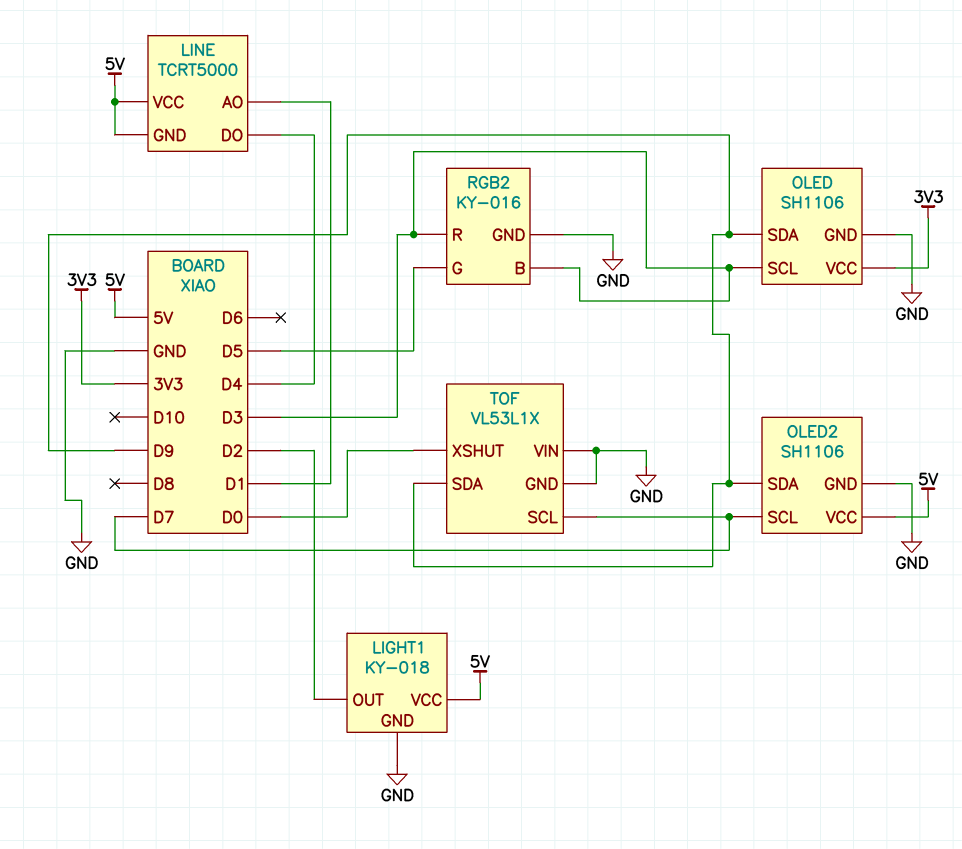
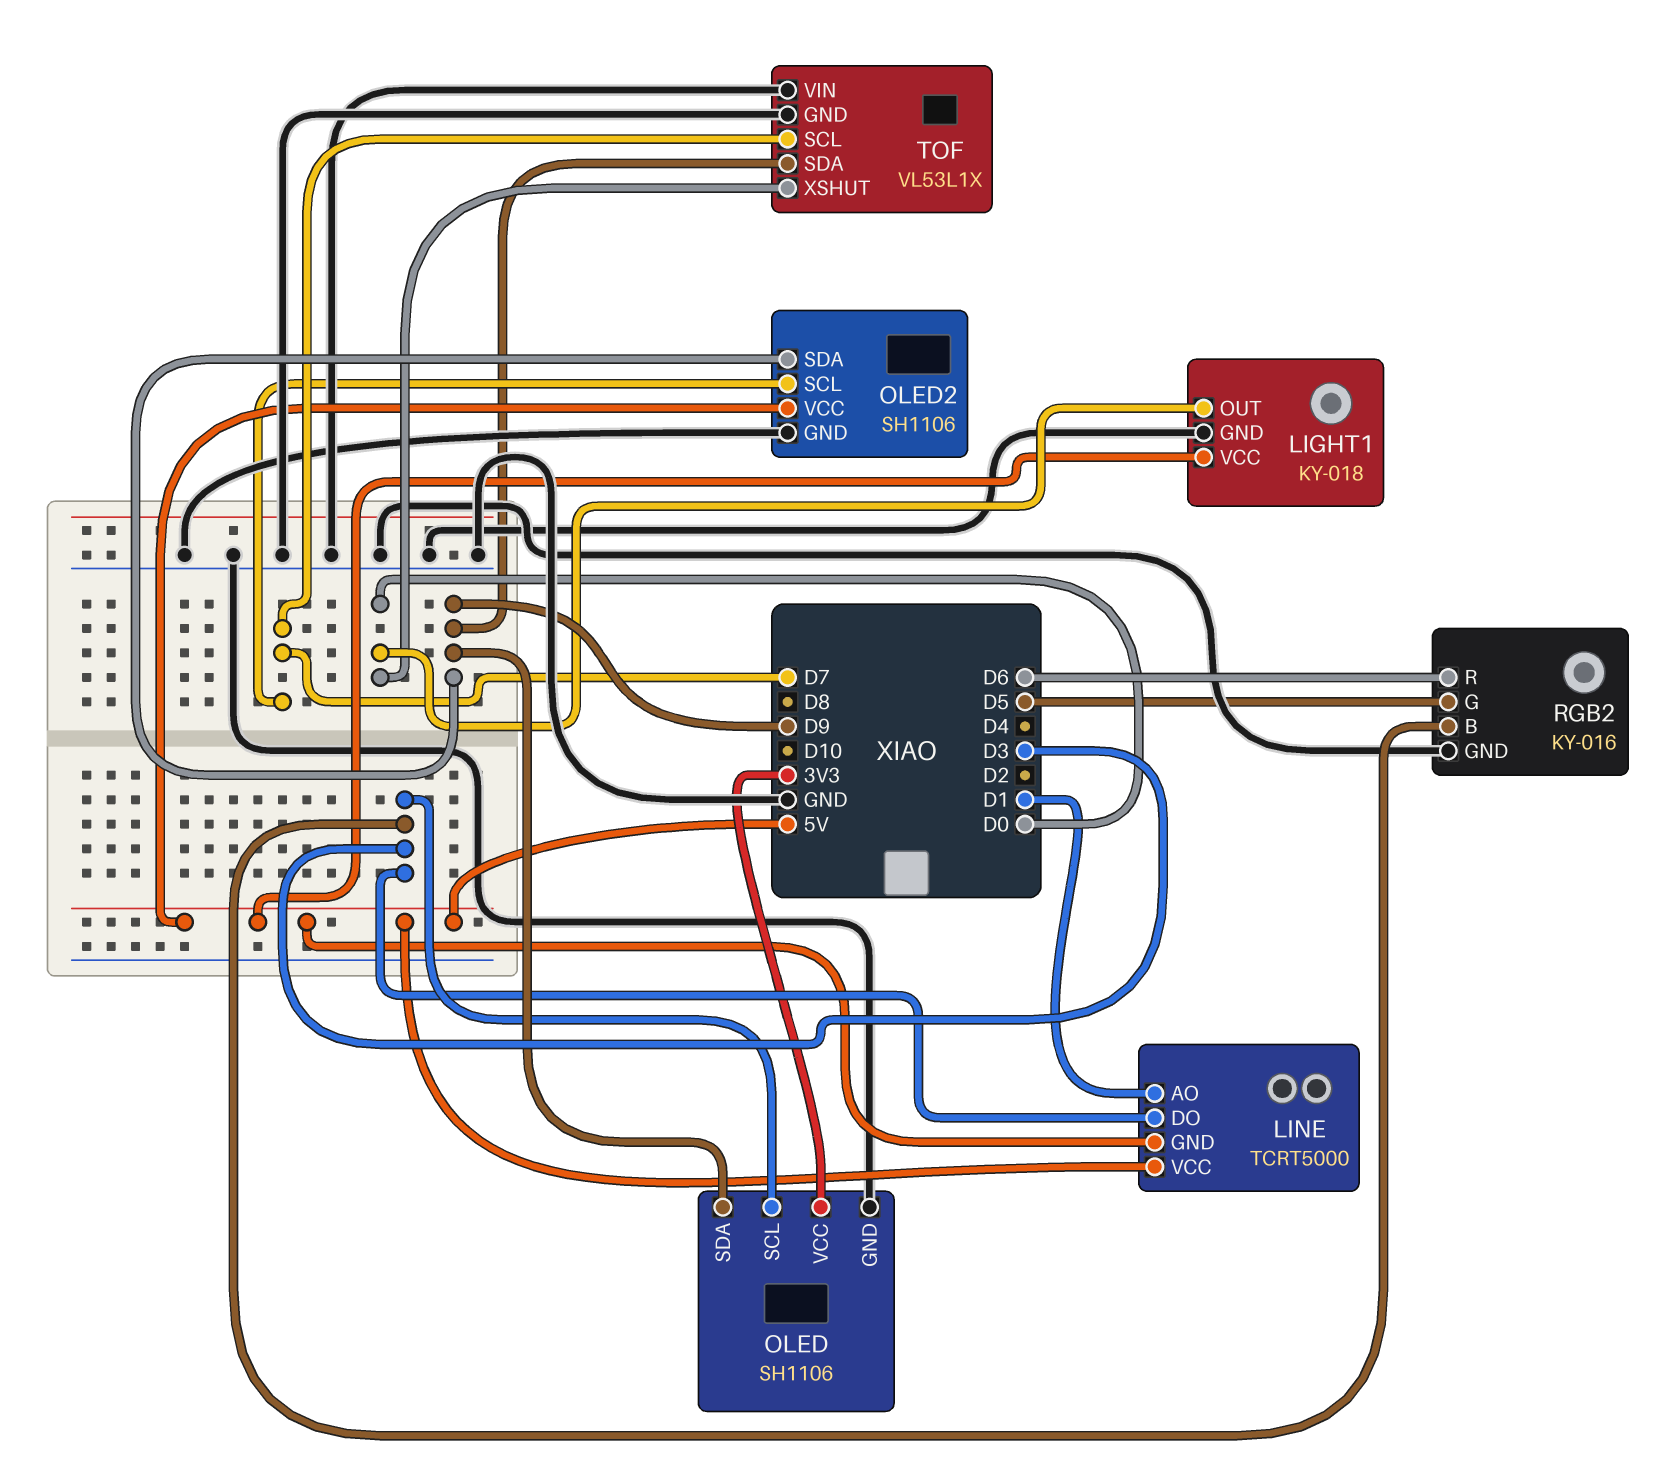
LIGHT1 pin OUT: D2 -> D0
LINE pin DO: D4 -> D3
RGB2 pin R: D3 -> D6

